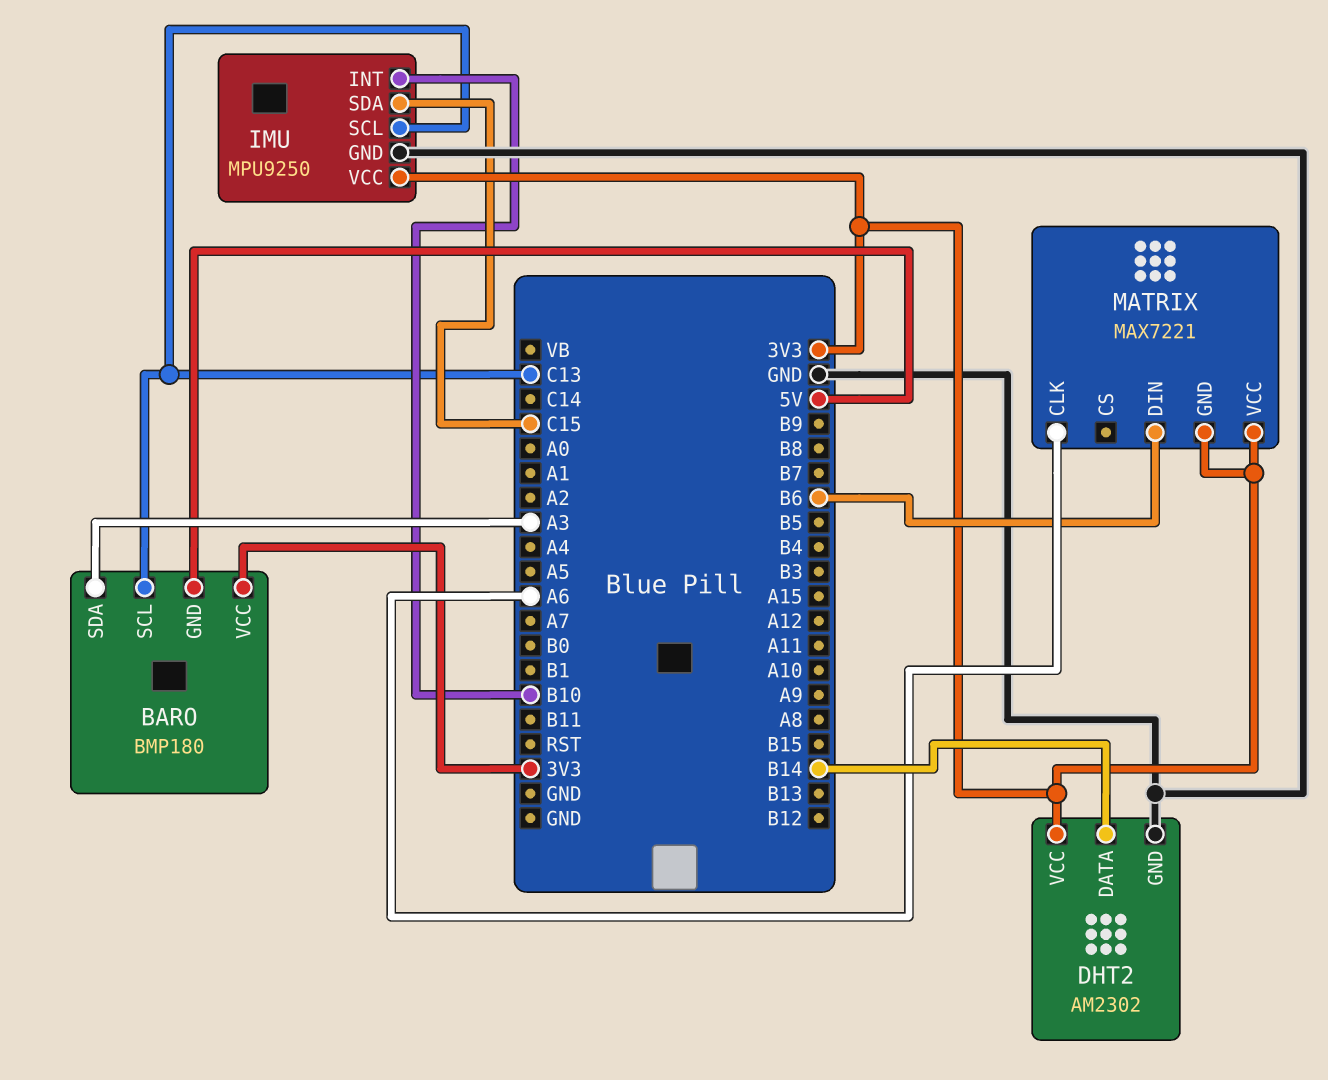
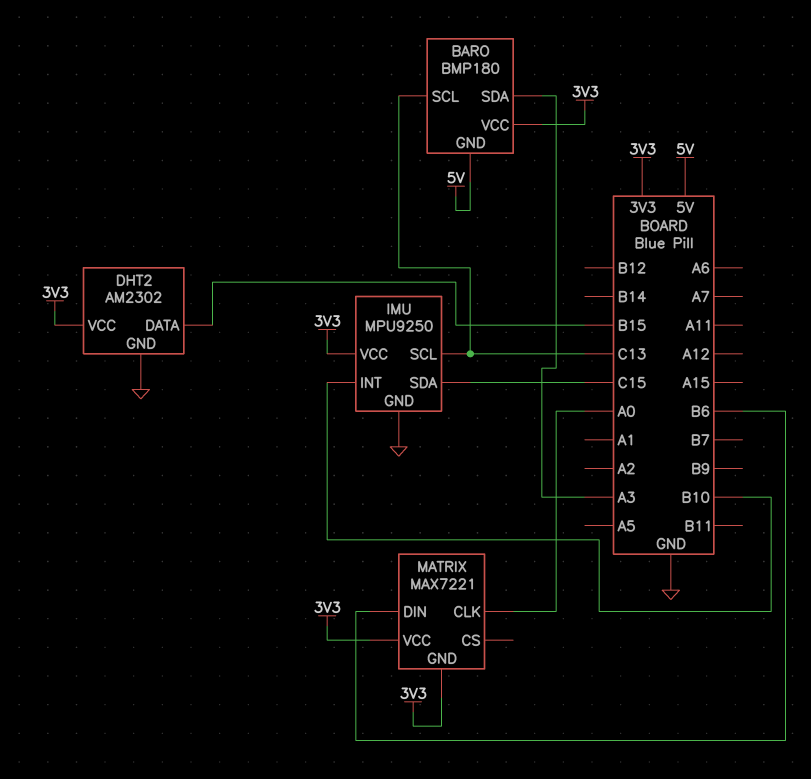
DHT2 pin DATA: B14 -> B15
MATRIX pin CLK: A6 -> A0

